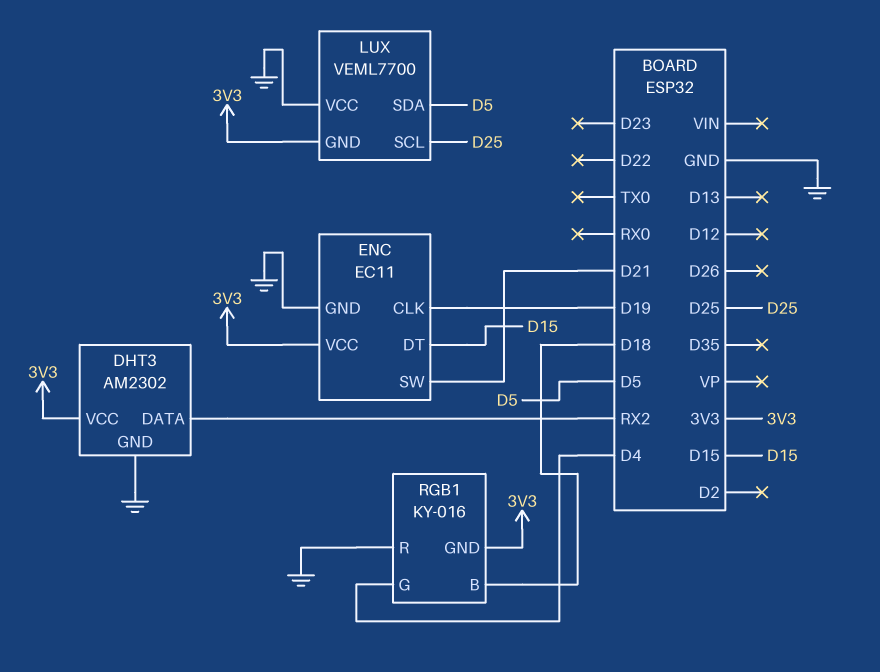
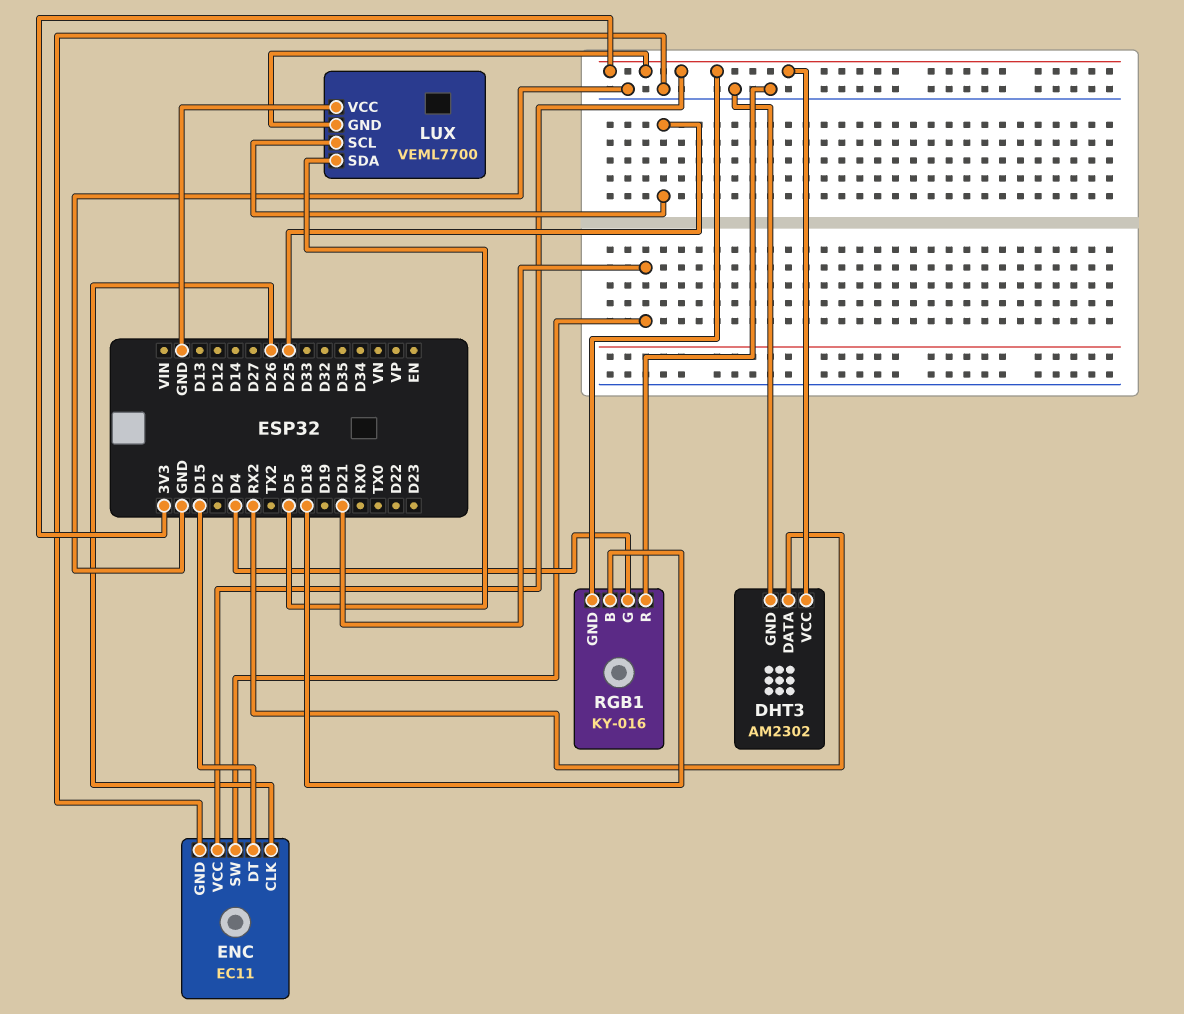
ENC pin CLK: D19 -> D26

